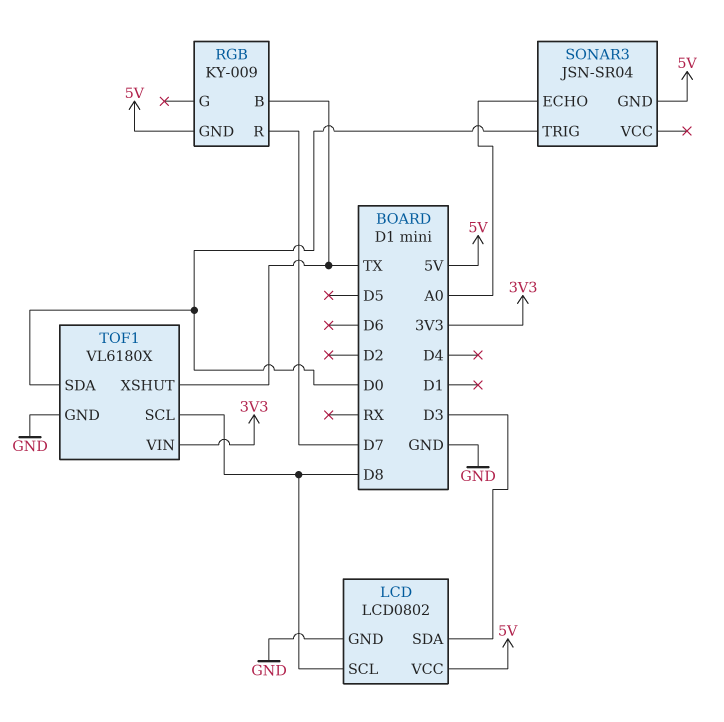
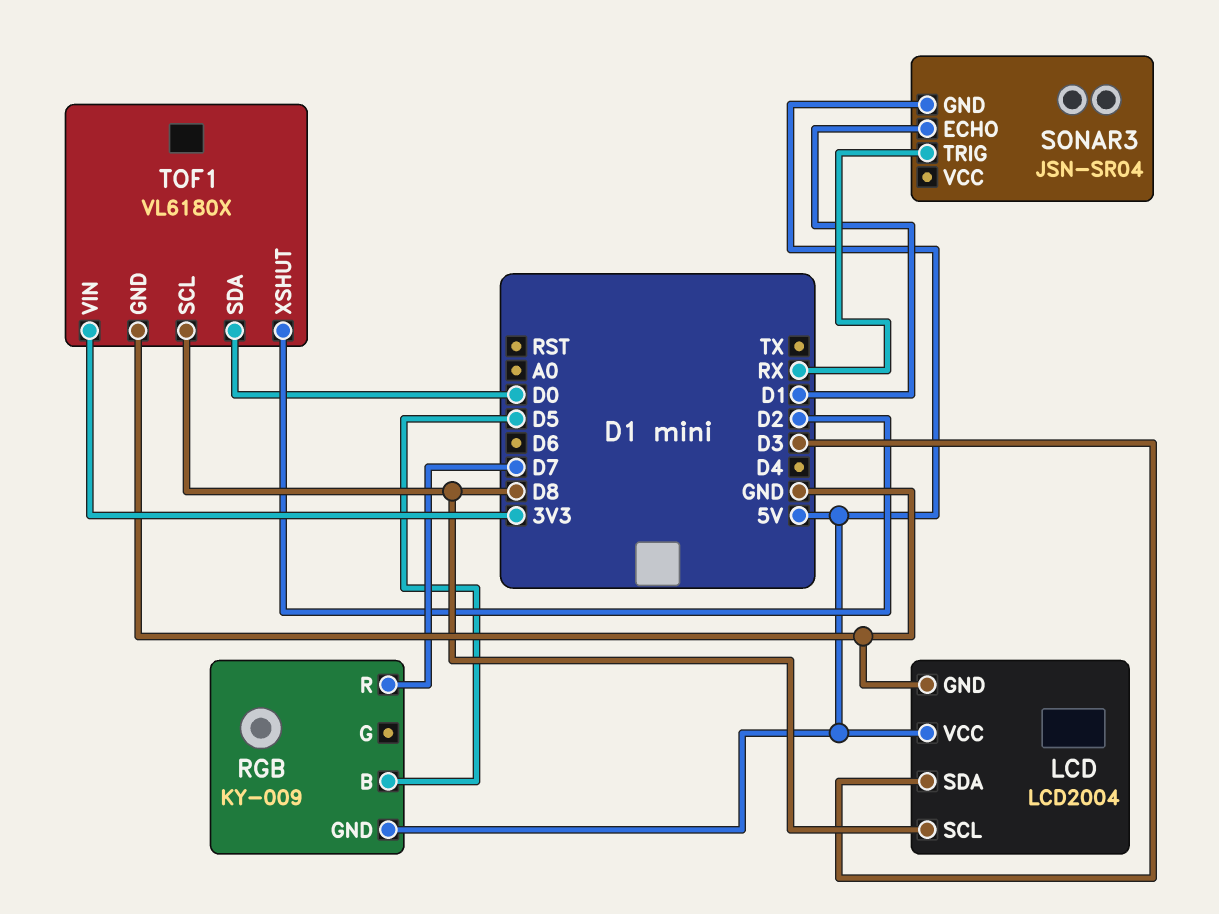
LCD: LCD0802 -> LCD2004
RGB pin B: TX -> D5
SONAR3 pin ECHO: A0 -> D1
SONAR3 pin TRIG: D0 -> RX
TOF1 pin XSHUT: TX -> D2

